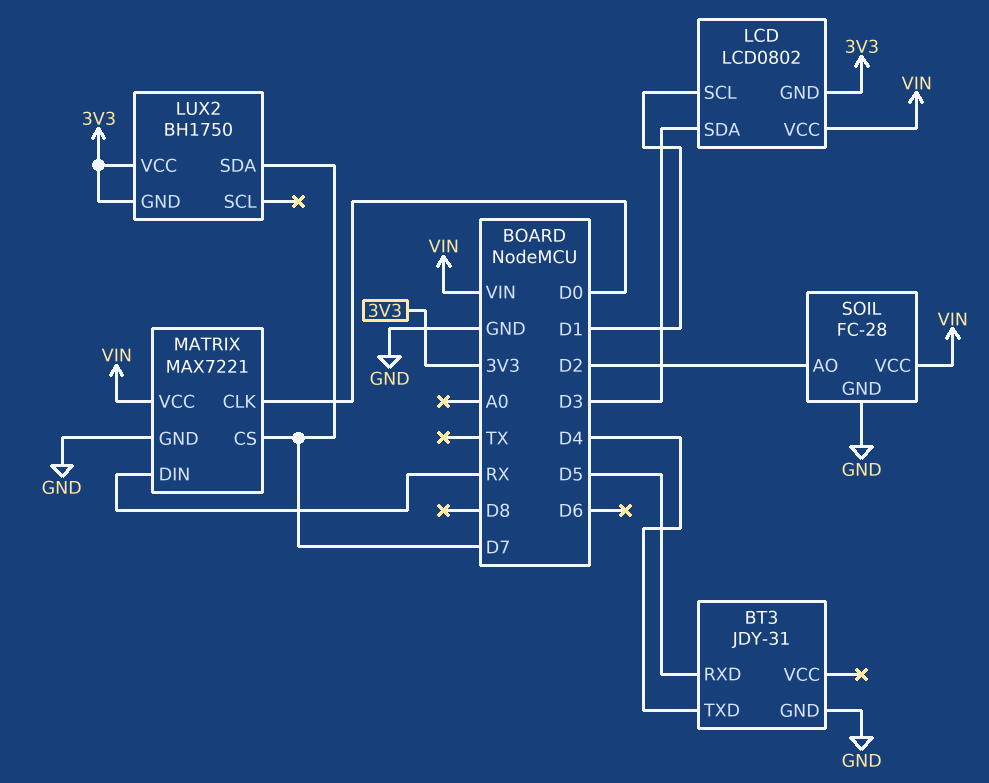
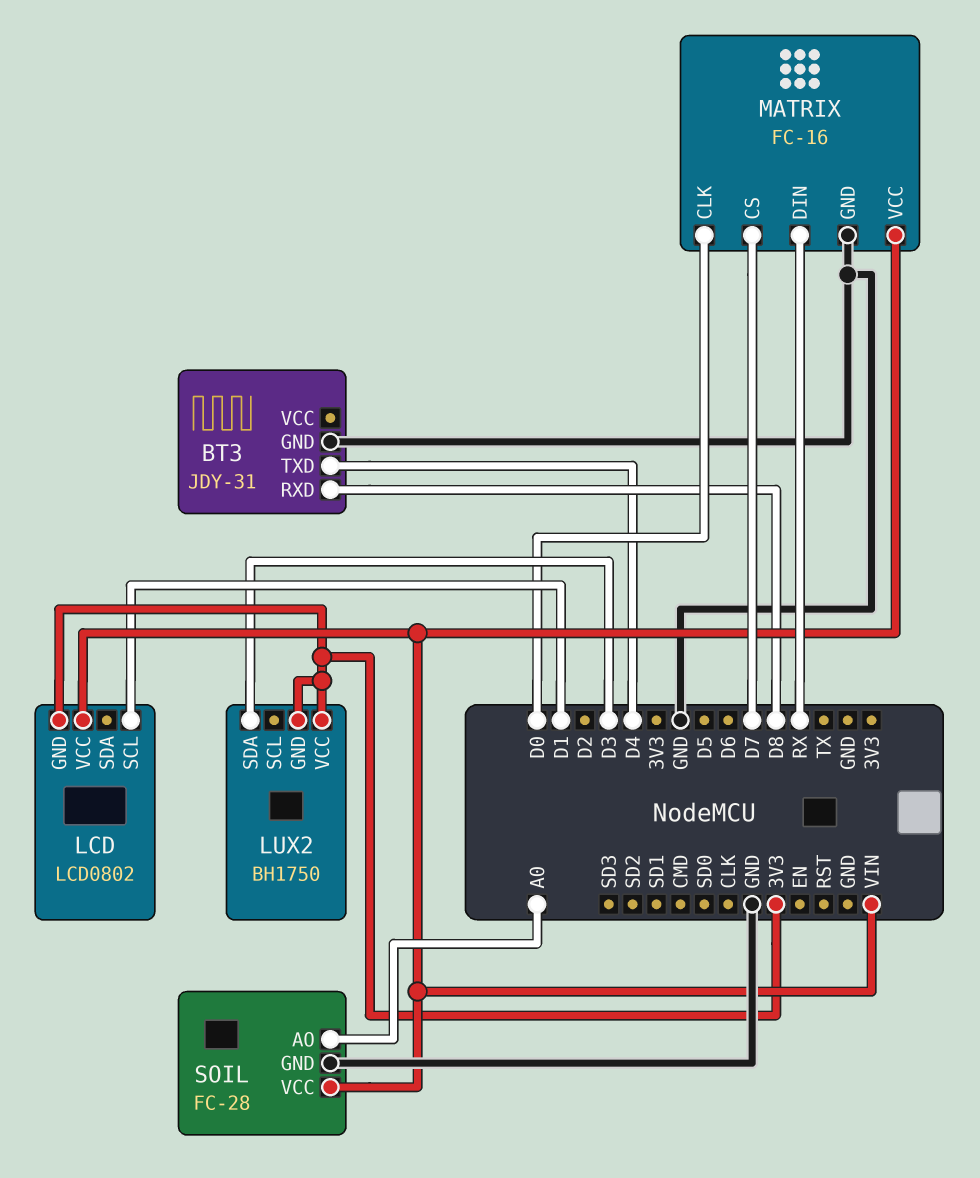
BT3 pin RXD: D5 -> D8
LCD pin SDA: D3 -> none
LUX2 pin SDA: D7 -> D3
MATRIX: MAX7221 -> FC-16
SOIL pin AO: D2 -> A0

